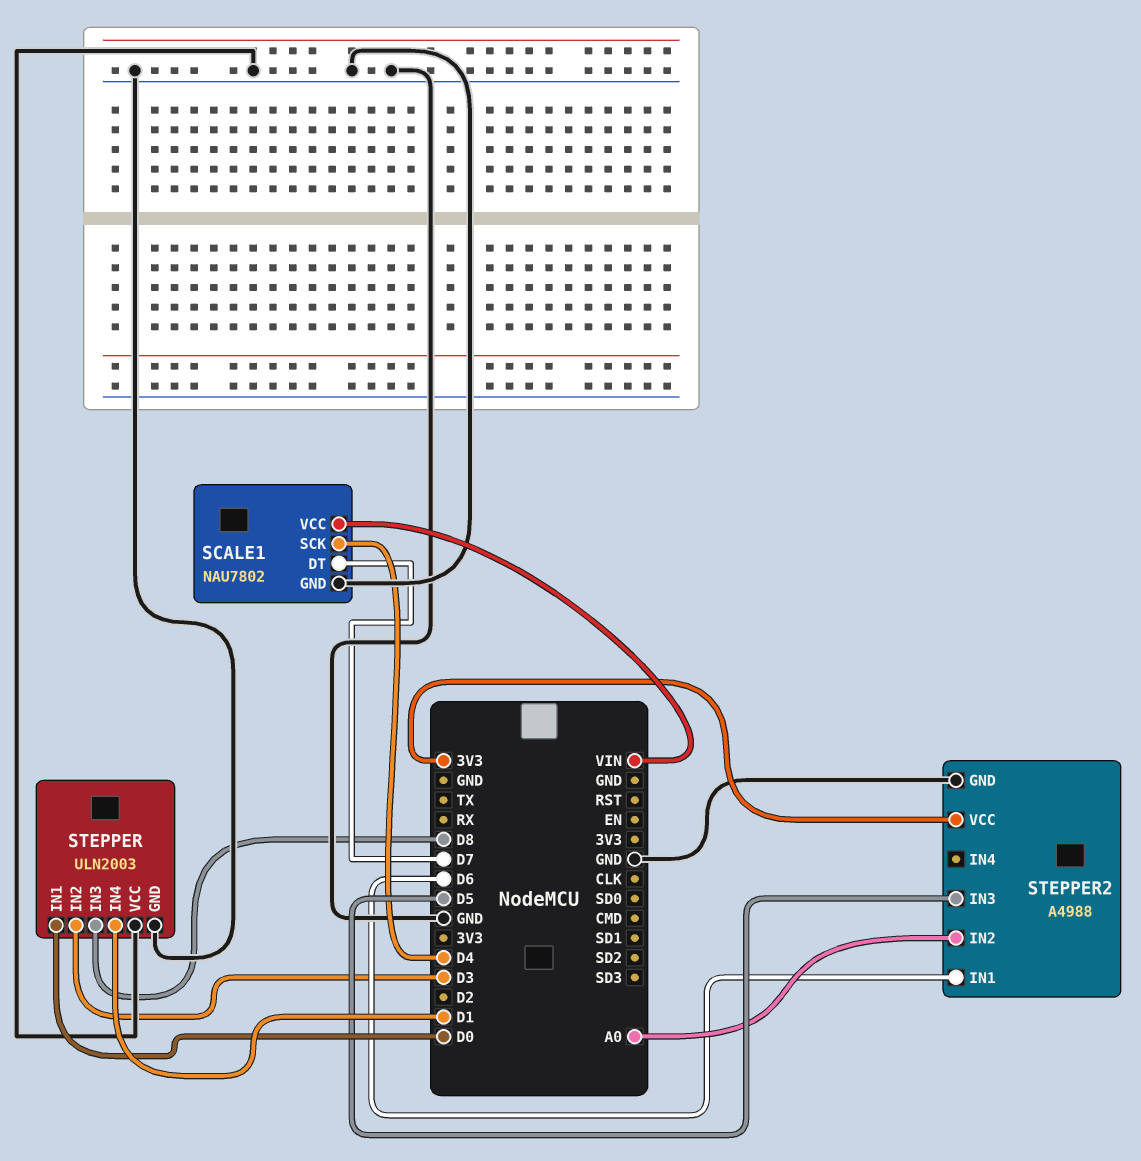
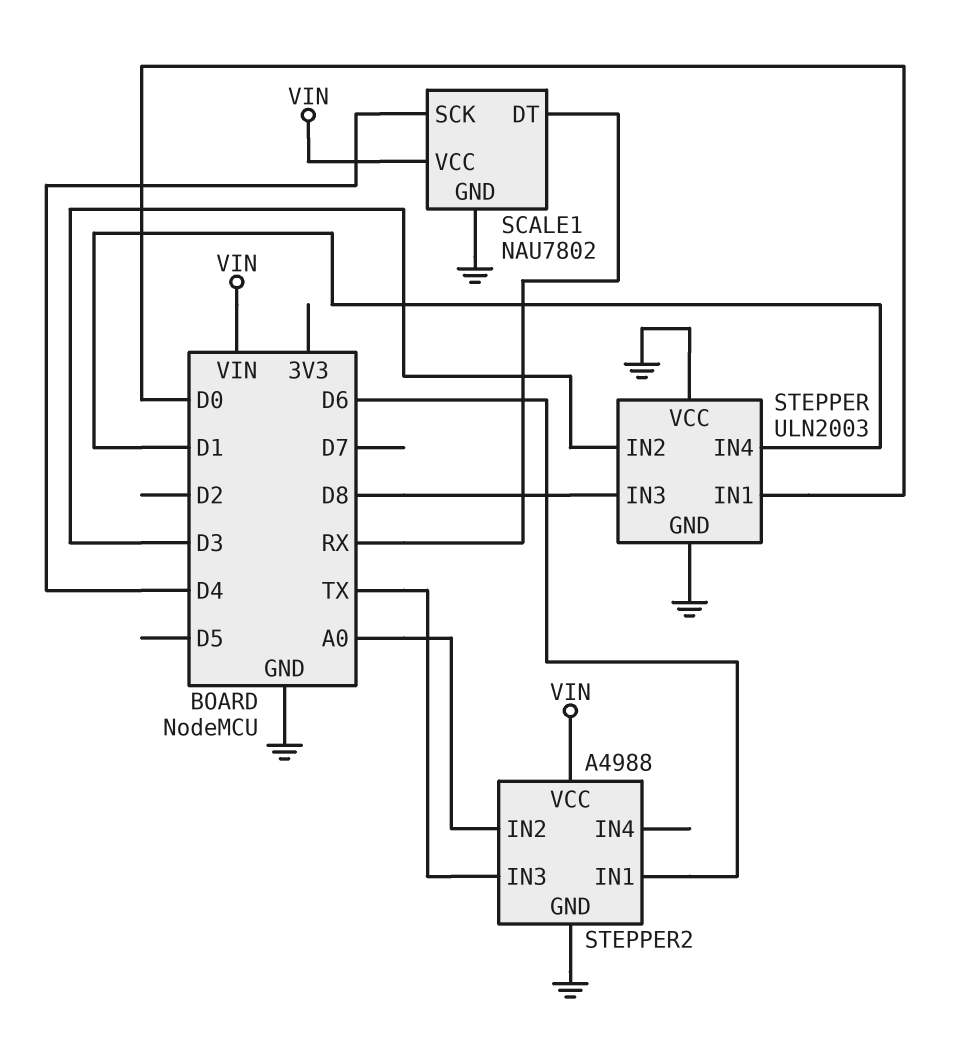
SCALE1 pin DT: D7 -> RX
STEPPER2 pin IN3: D5 -> TX
STEPPER2 pin VCC: 3V3 -> VIN

